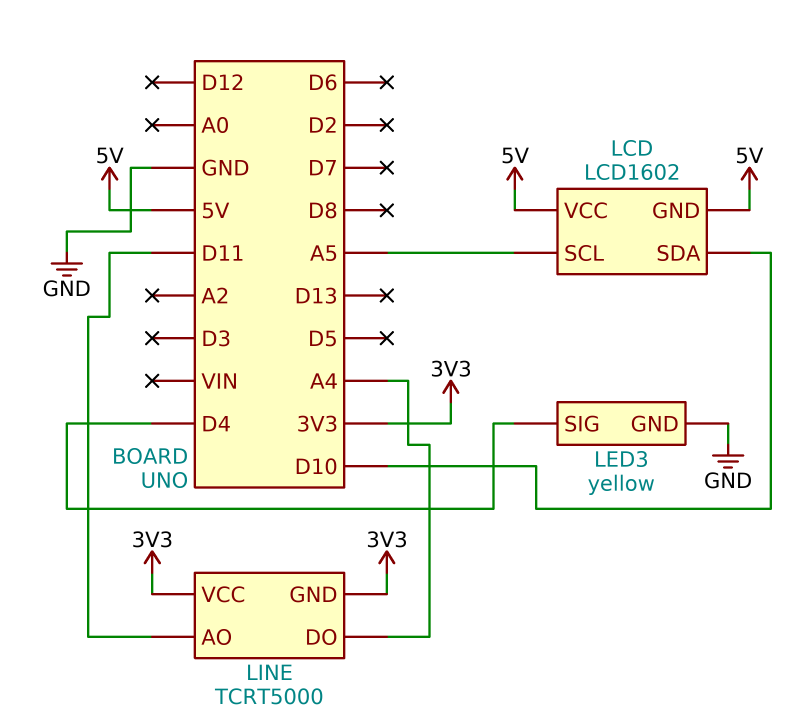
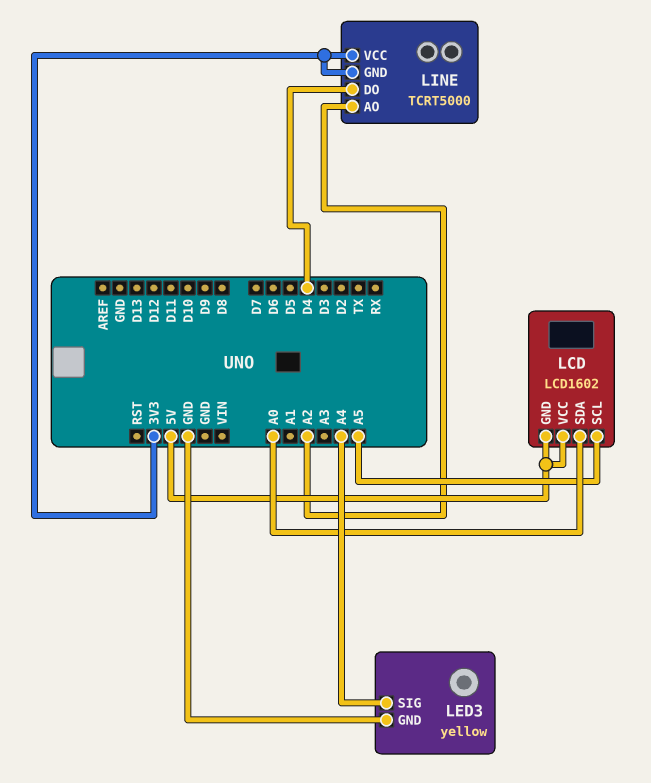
LCD pin SDA: D10 -> A0
LED3 pin SIG: D4 -> A4
LINE pin AO: D11 -> A2
LINE pin DO: A4 -> D4

